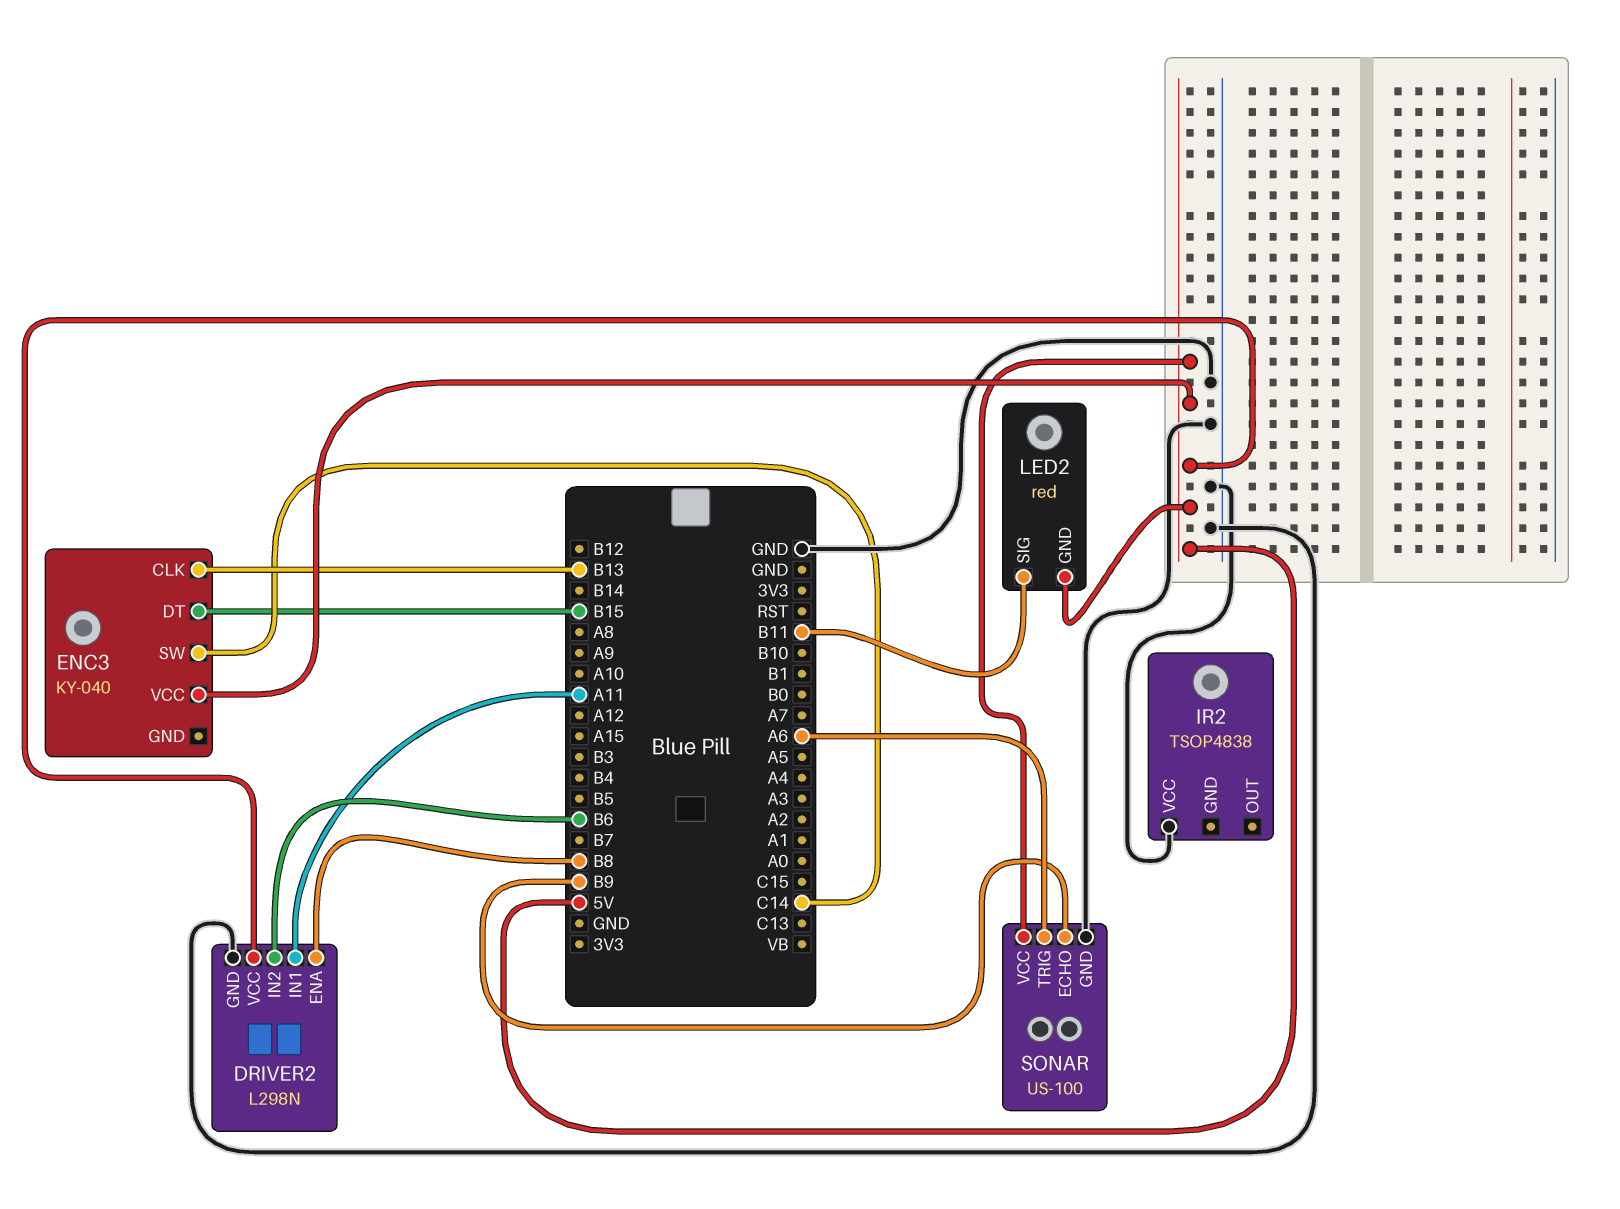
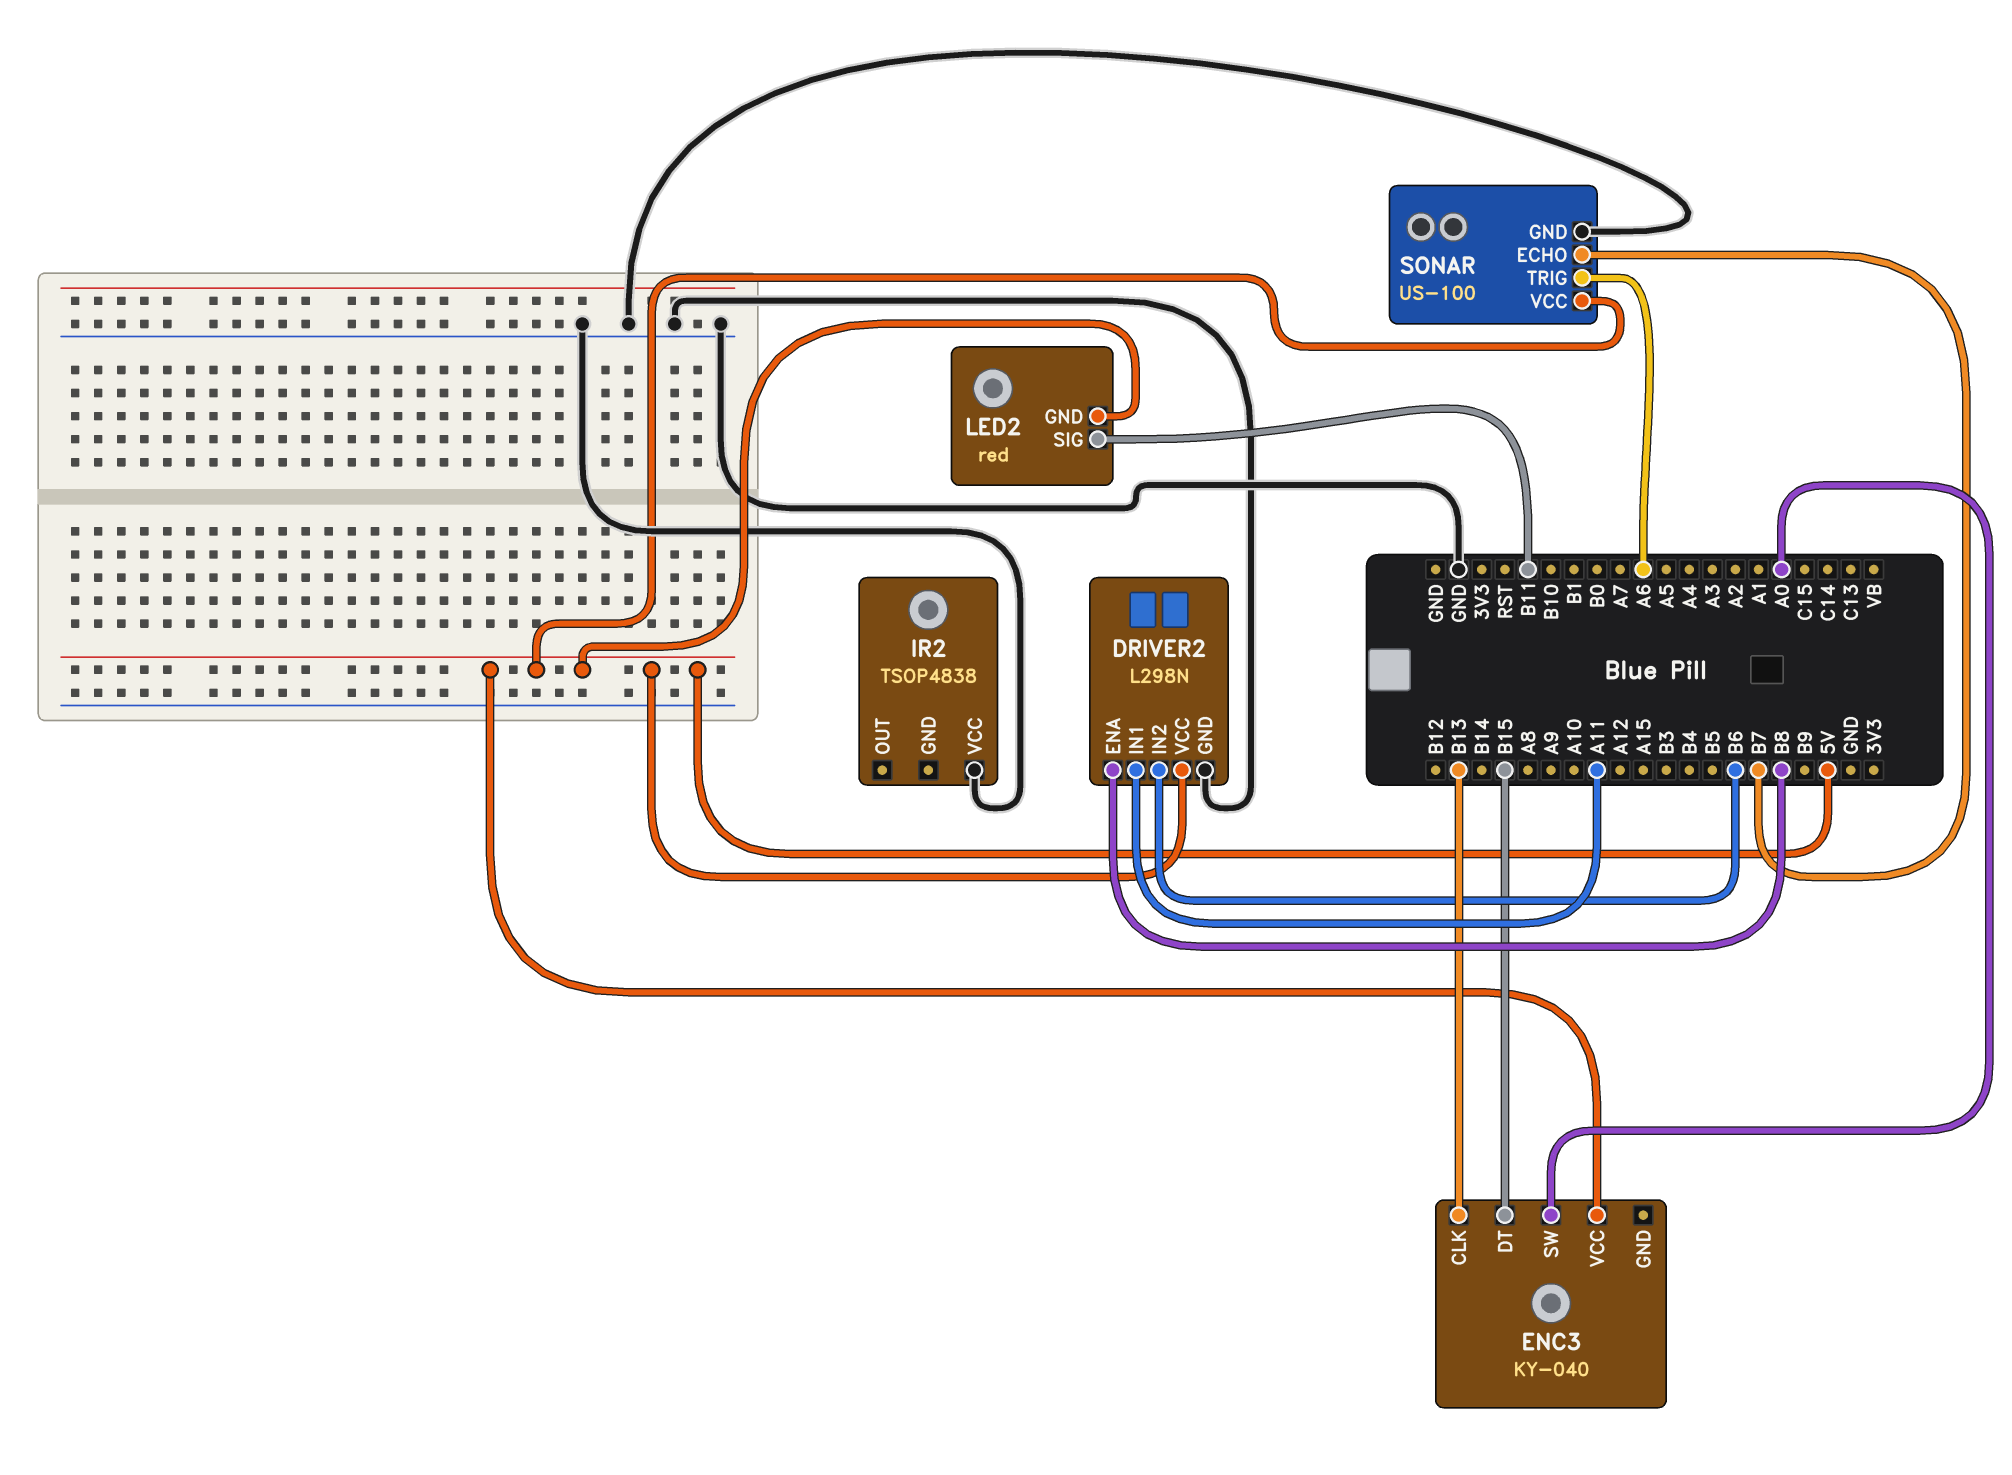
ENC3 pin SW: C14 -> A0
SONAR pin ECHO: B9 -> B7

